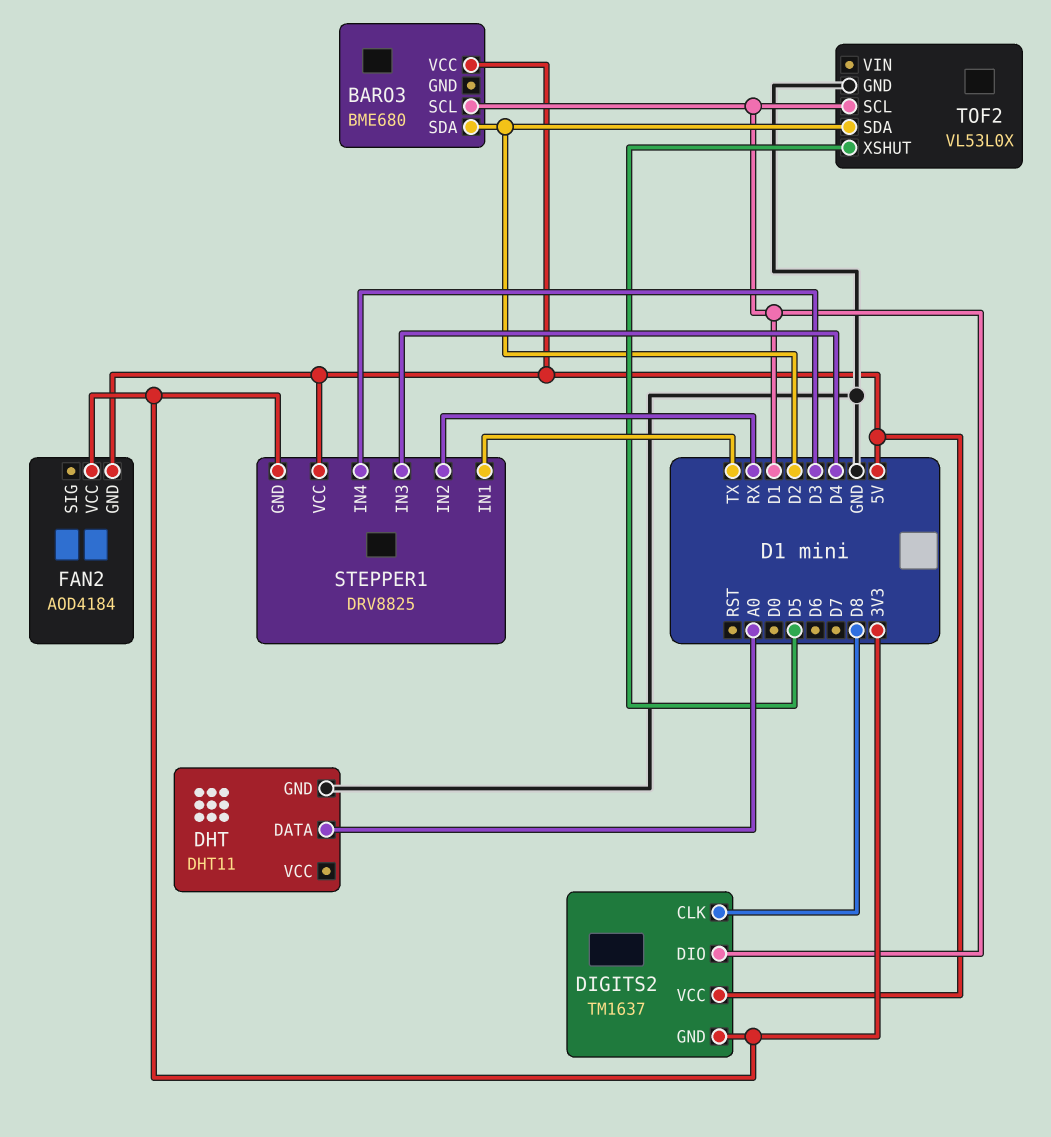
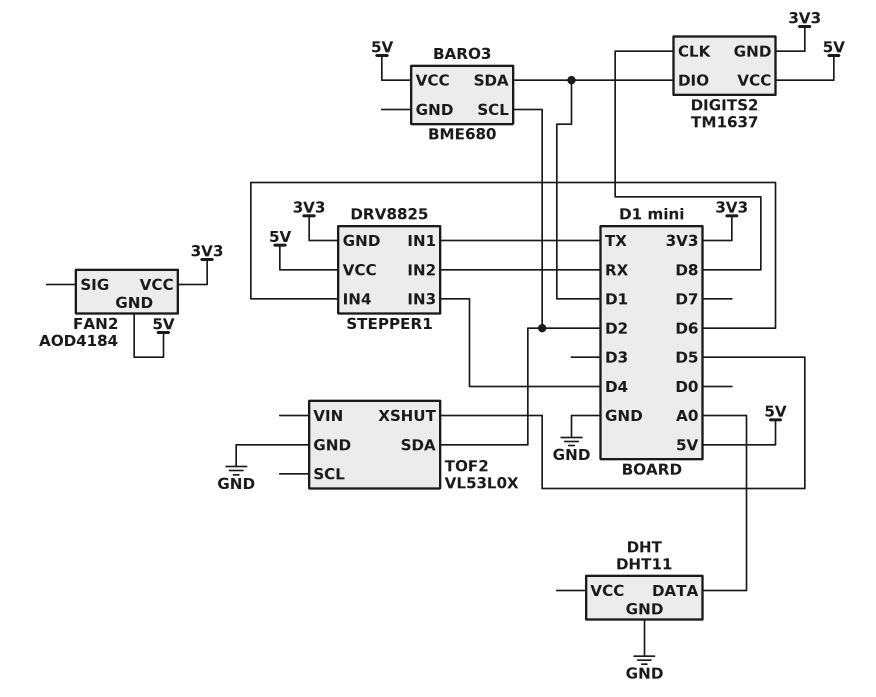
BARO3 pin SCL: D1 -> D2
BARO3 pin SDA: D2 -> D1
STEPPER1 pin IN4: D3 -> D6
TOF2 pin SCL: D1 -> none

